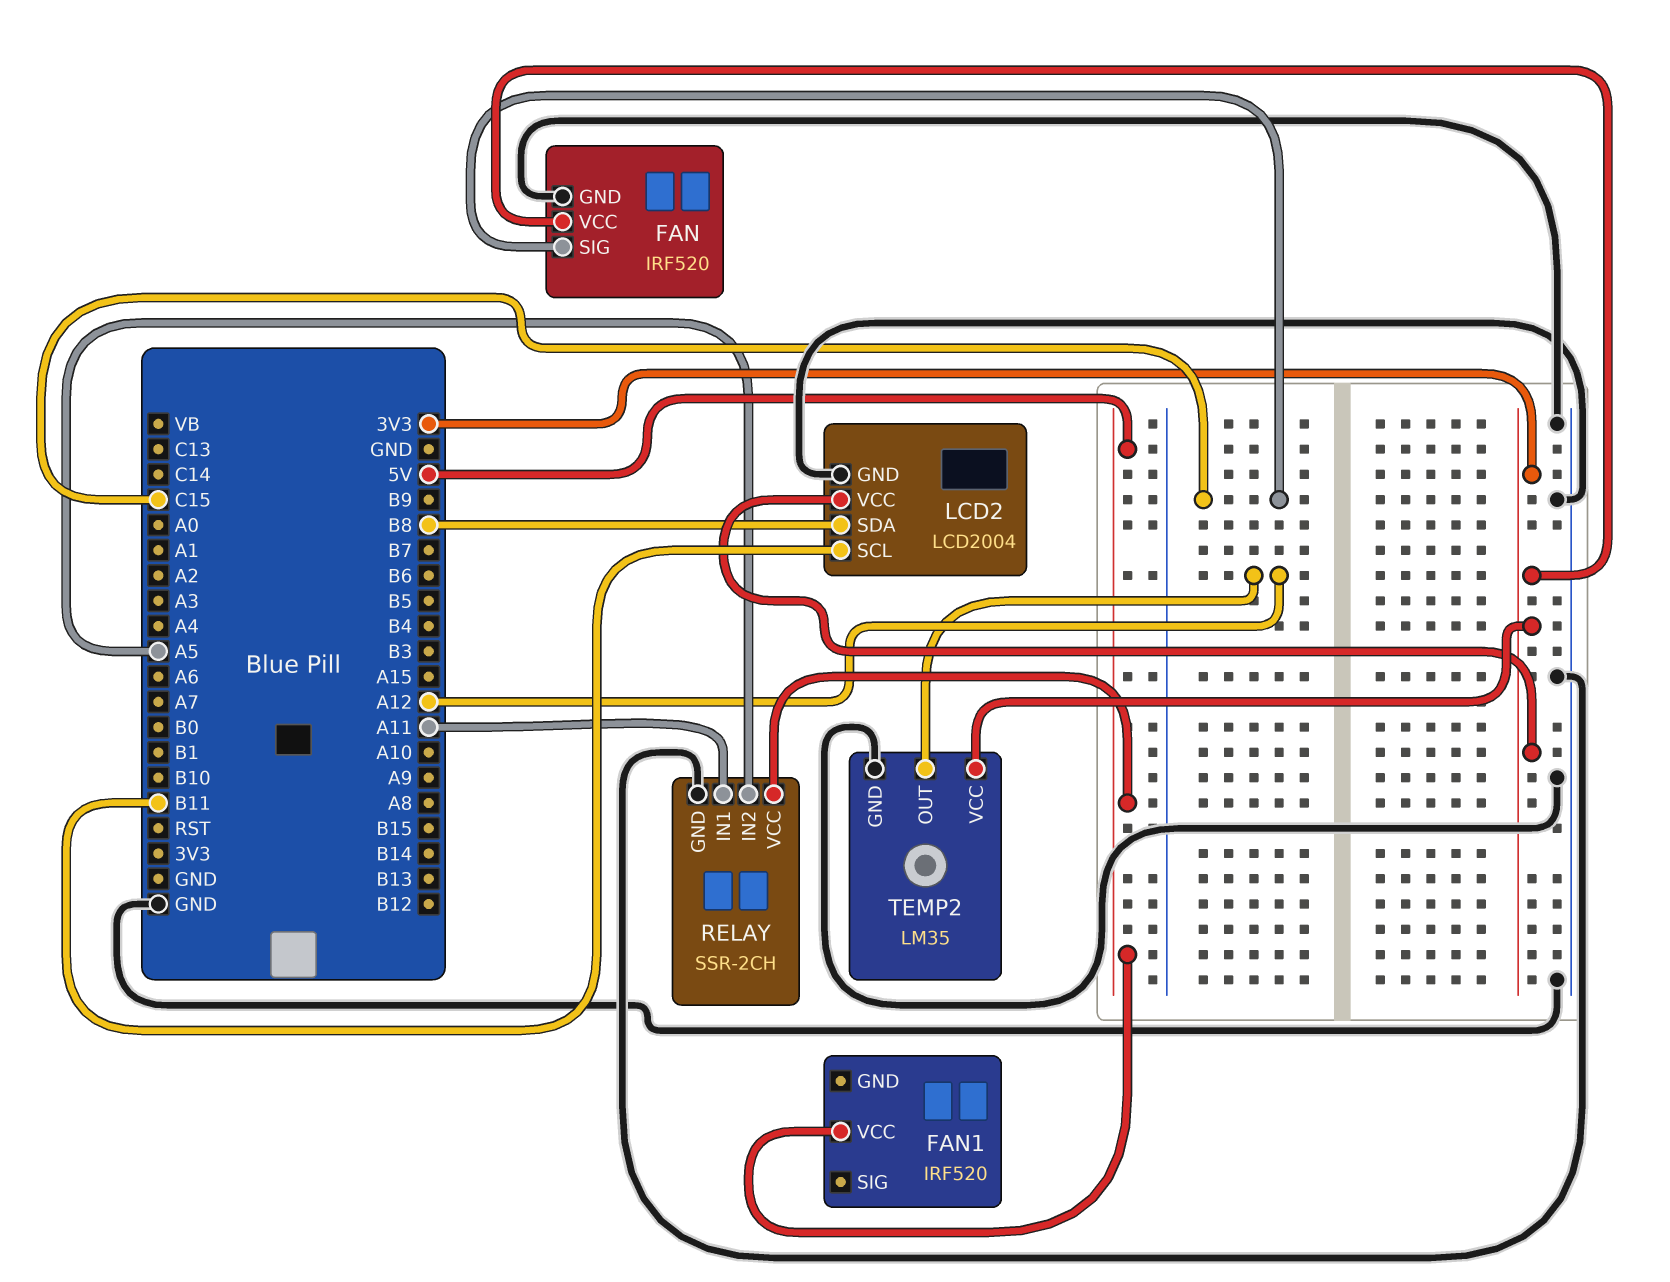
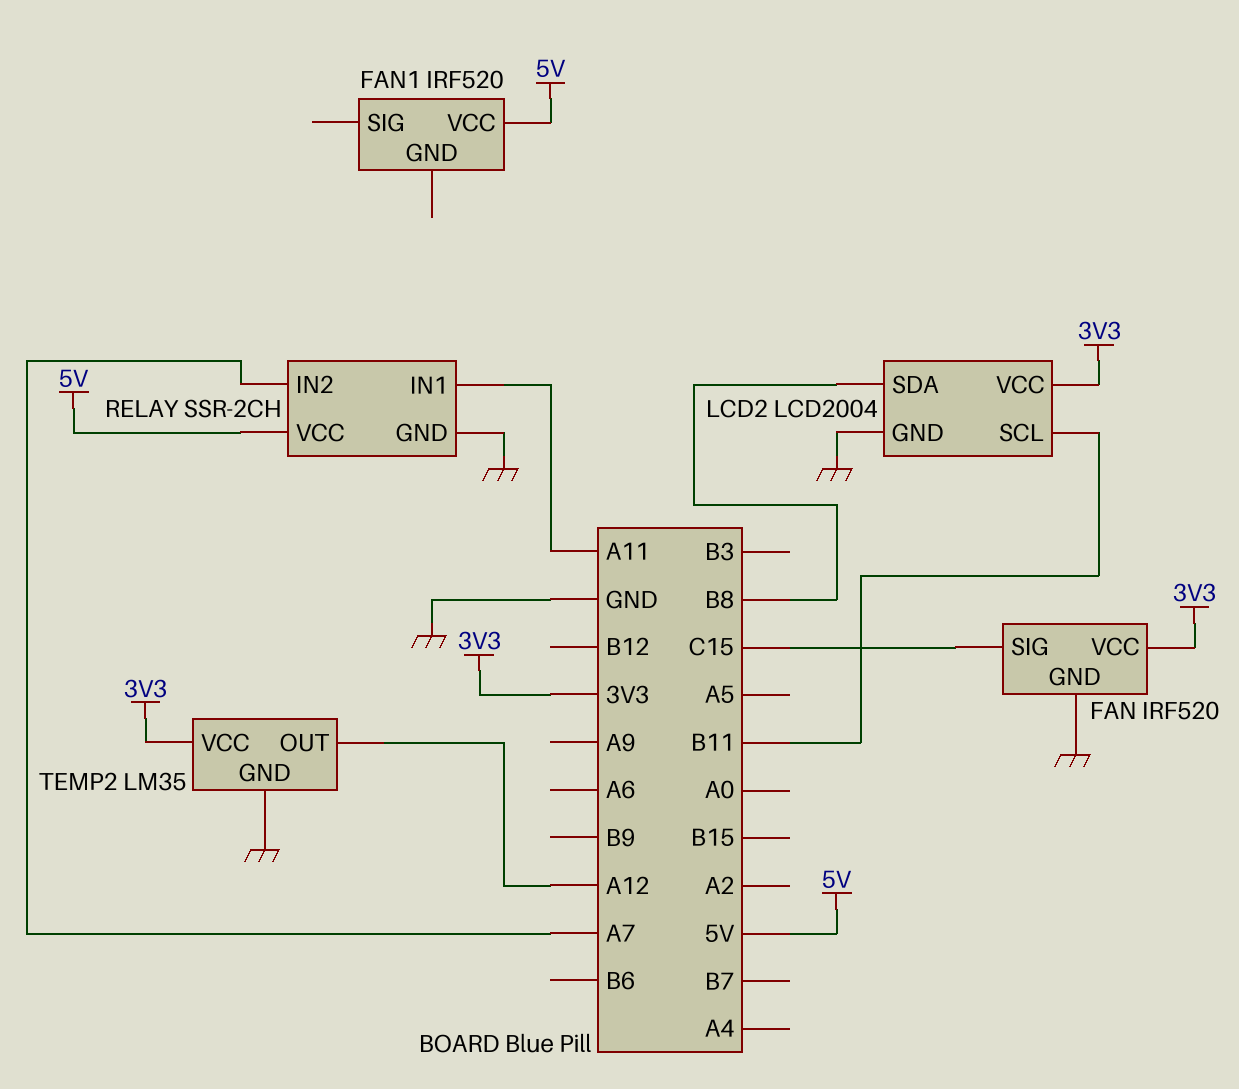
RELAY pin IN2: A5 -> A7

